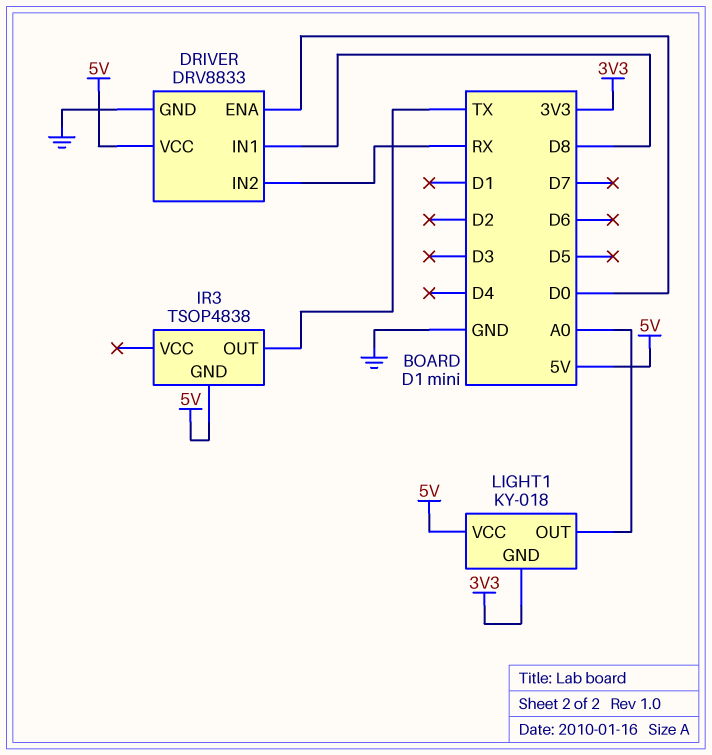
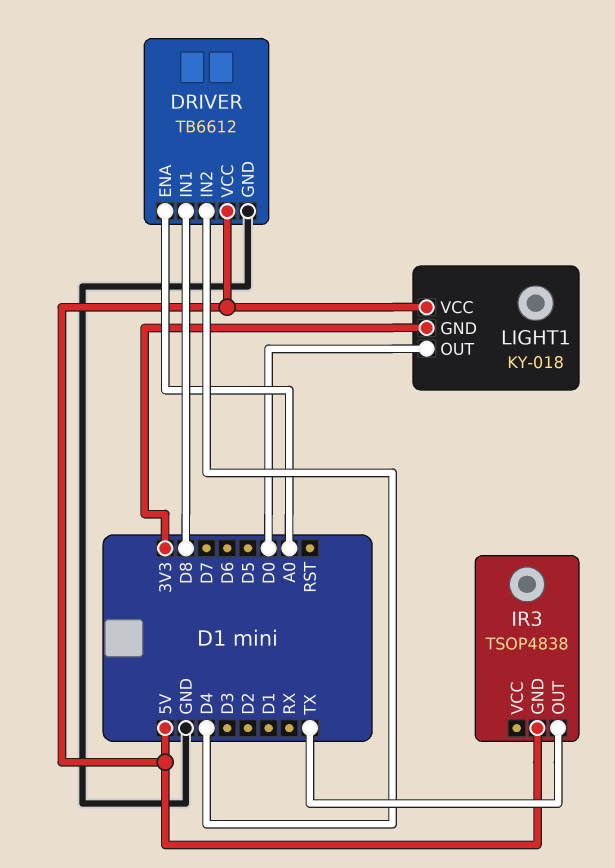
DRIVER: DRV8833 -> TB6612
DRIVER pin ENA: D0 -> A0
DRIVER pin IN2: RX -> D4
LIGHT1 pin OUT: A0 -> D0

